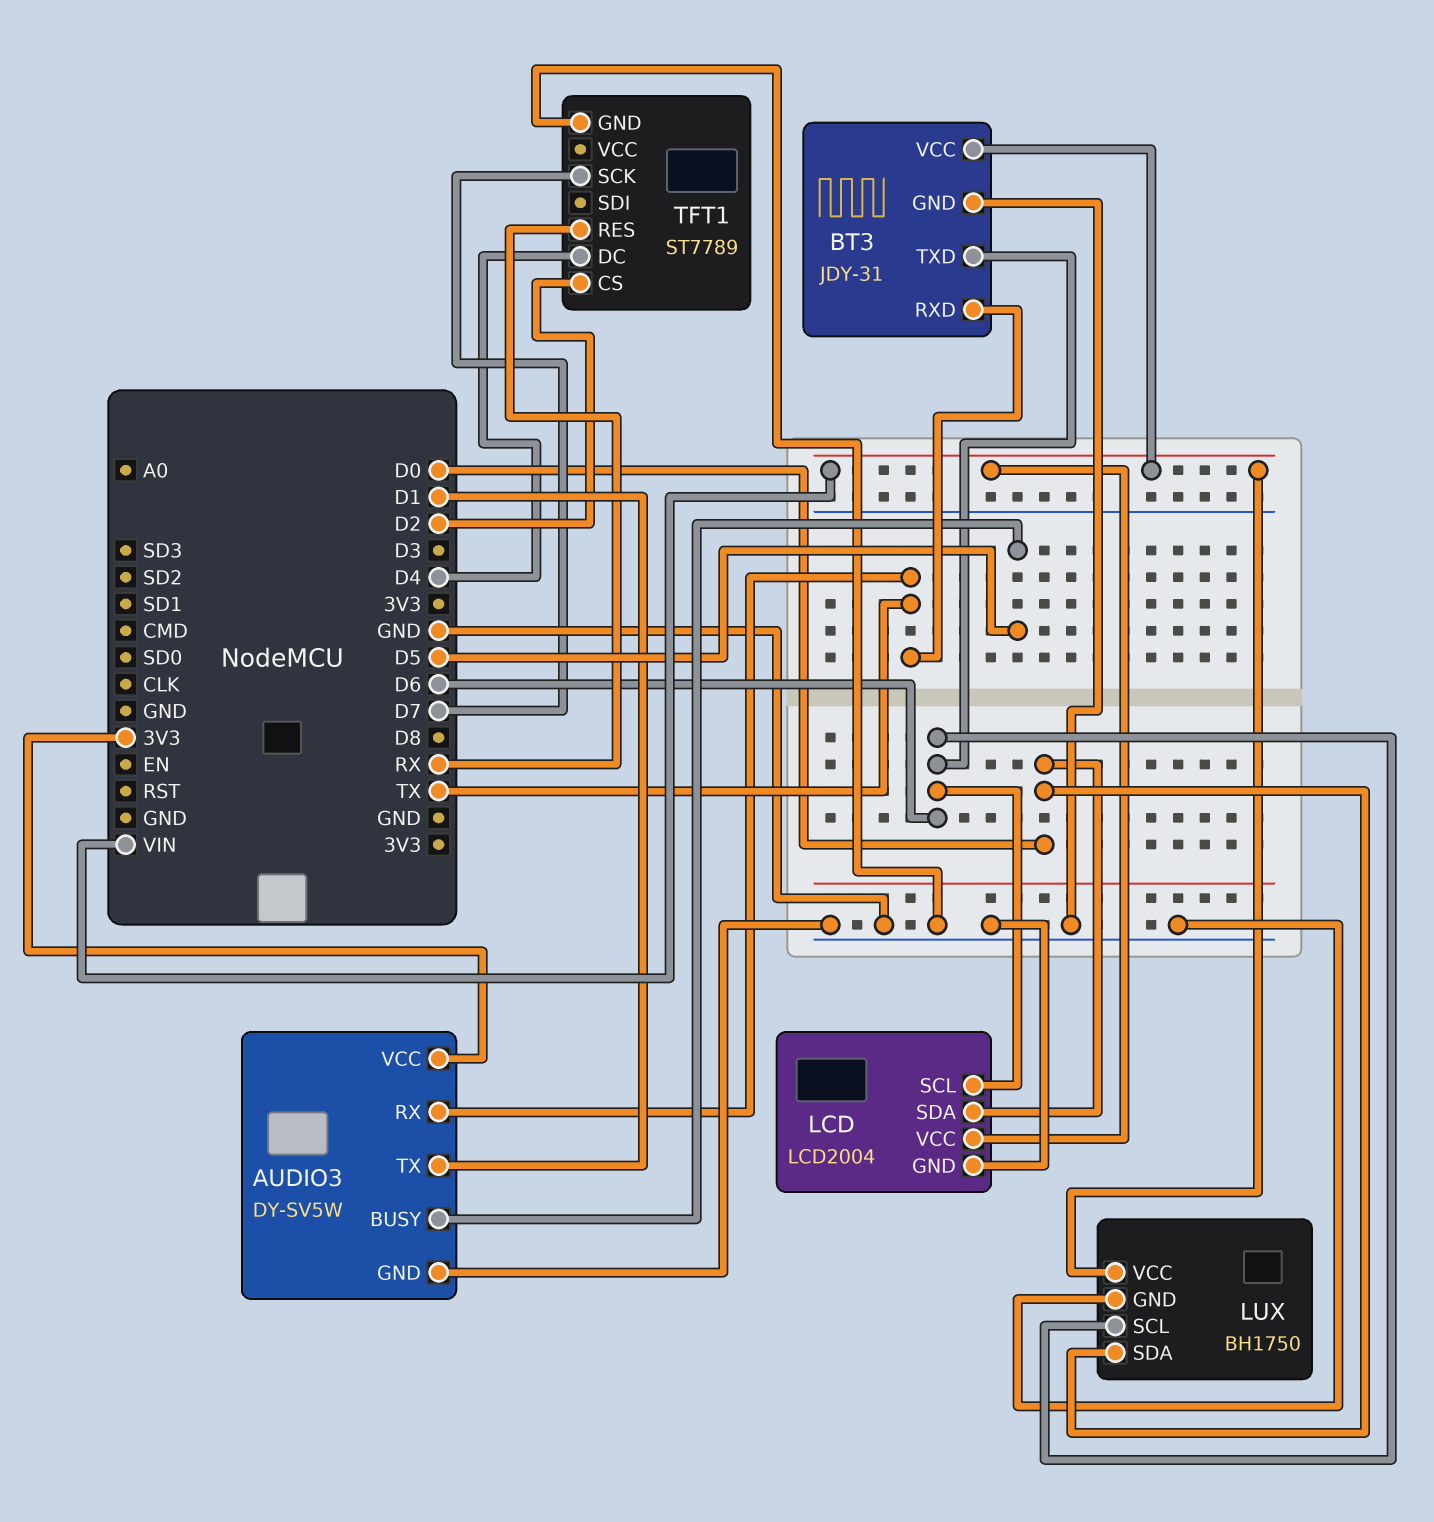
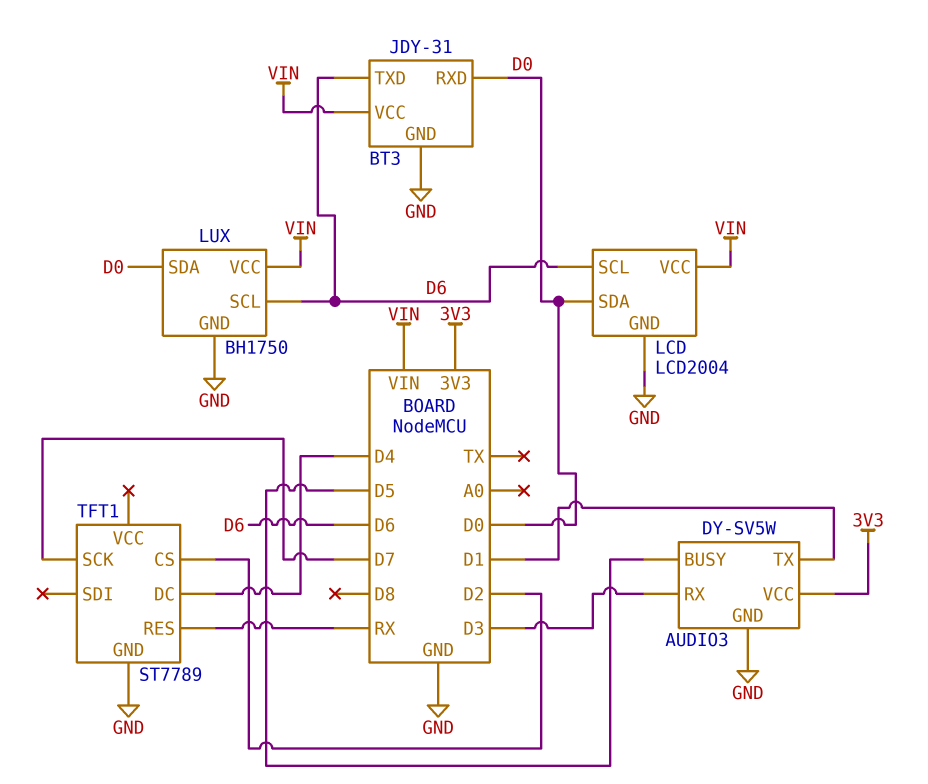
AUDIO3 pin RX: TX -> D3
BT3 pin RXD: TX -> D0

